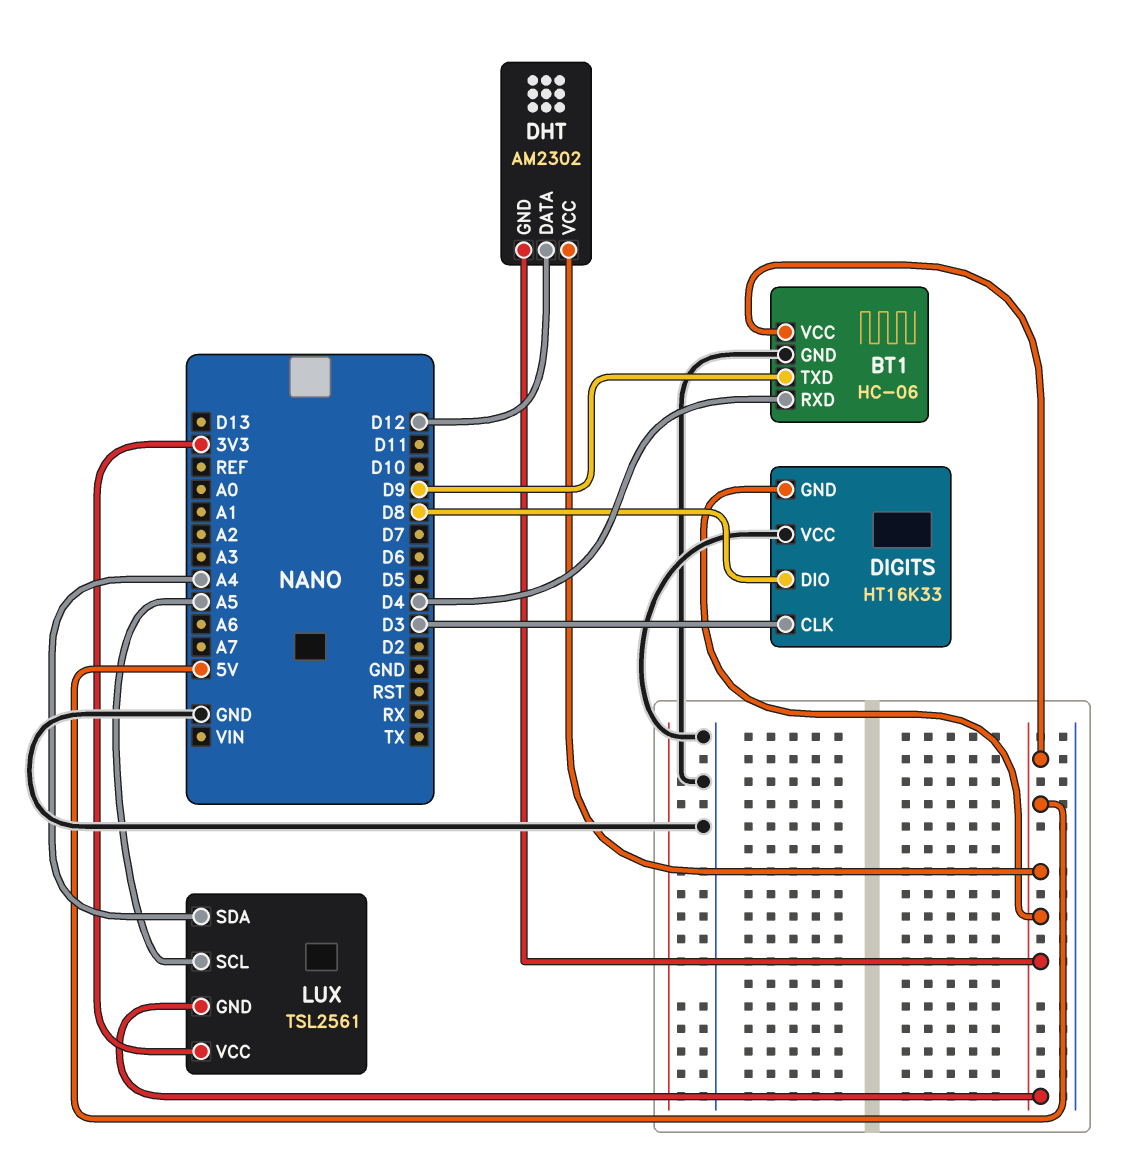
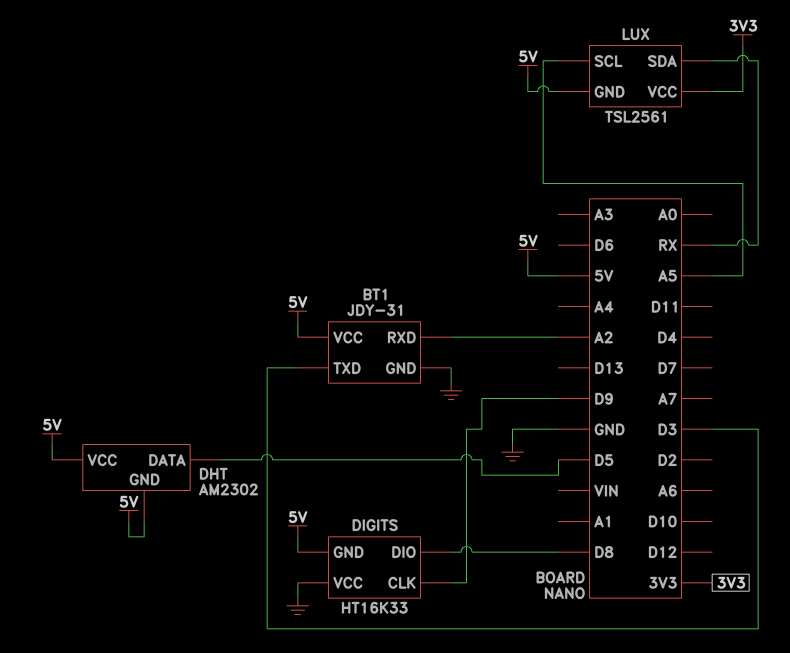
BT1: HC-06 -> JDY-31
BT1 pin RXD: D4 -> A2
BT1 pin TXD: D9 -> D3
DHT pin DATA: D12 -> D5
DIGITS pin CLK: D3 -> D9
LUX pin SDA: A4 -> RX

